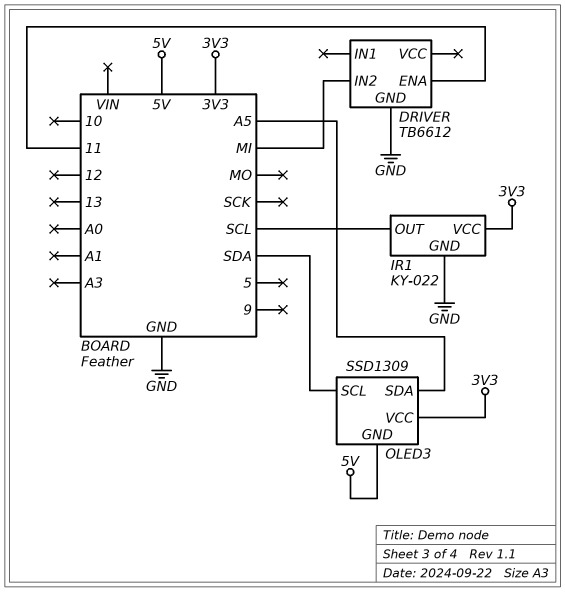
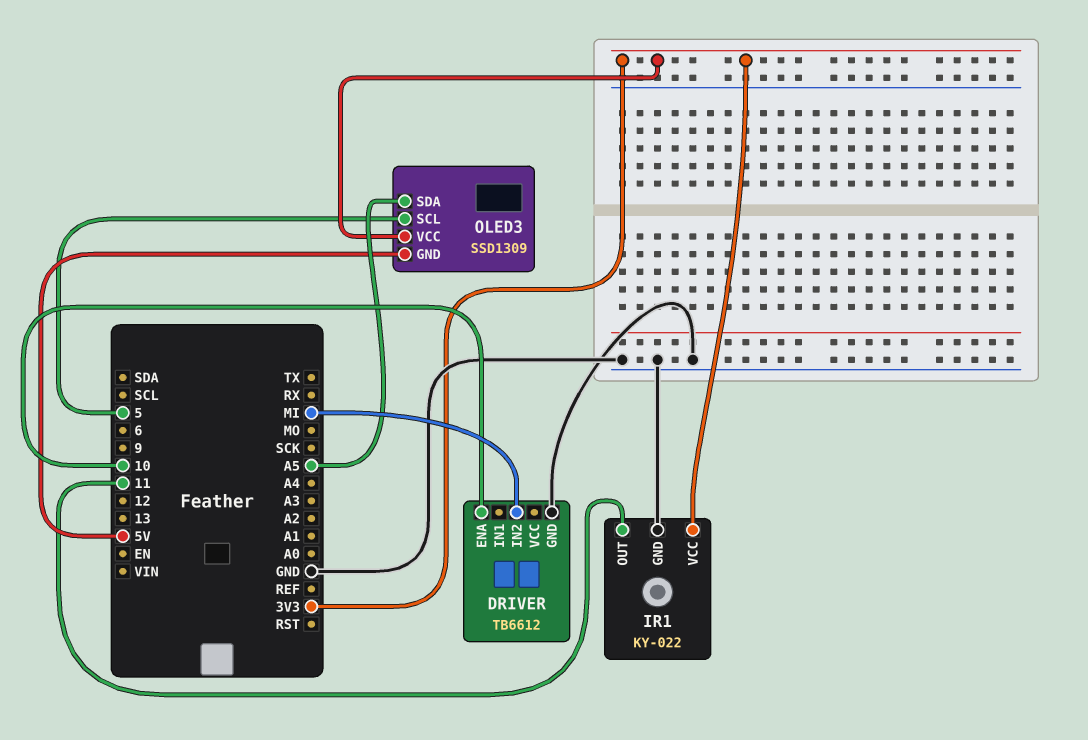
DRIVER pin ENA: 11 -> 10
IR1 pin OUT: SCL -> 11
OLED3 pin SCL: SDA -> 5

